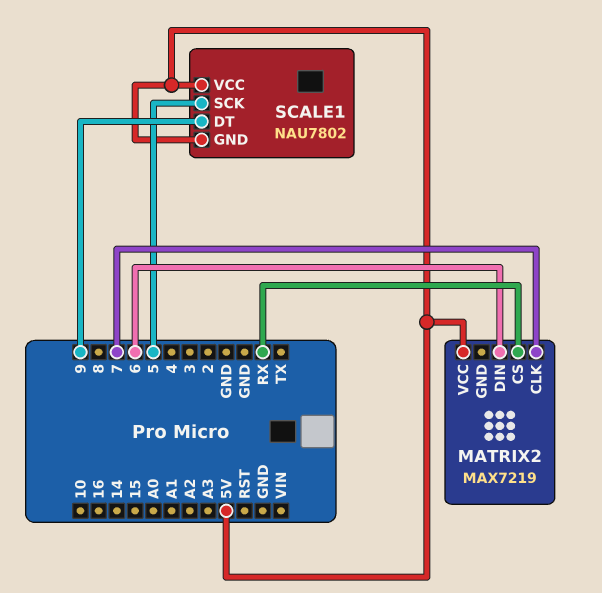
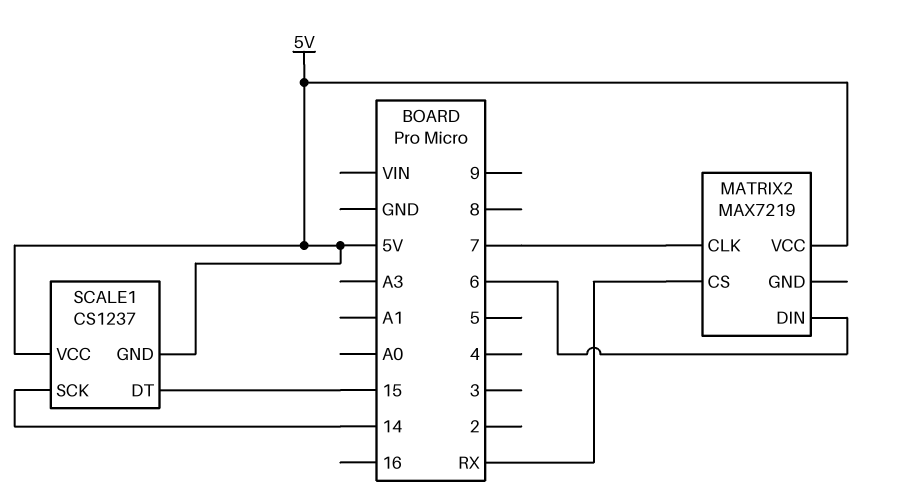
SCALE1: NAU7802 -> CS1237
SCALE1 pin DT: 9 -> 15
SCALE1 pin SCK: 5 -> 14

